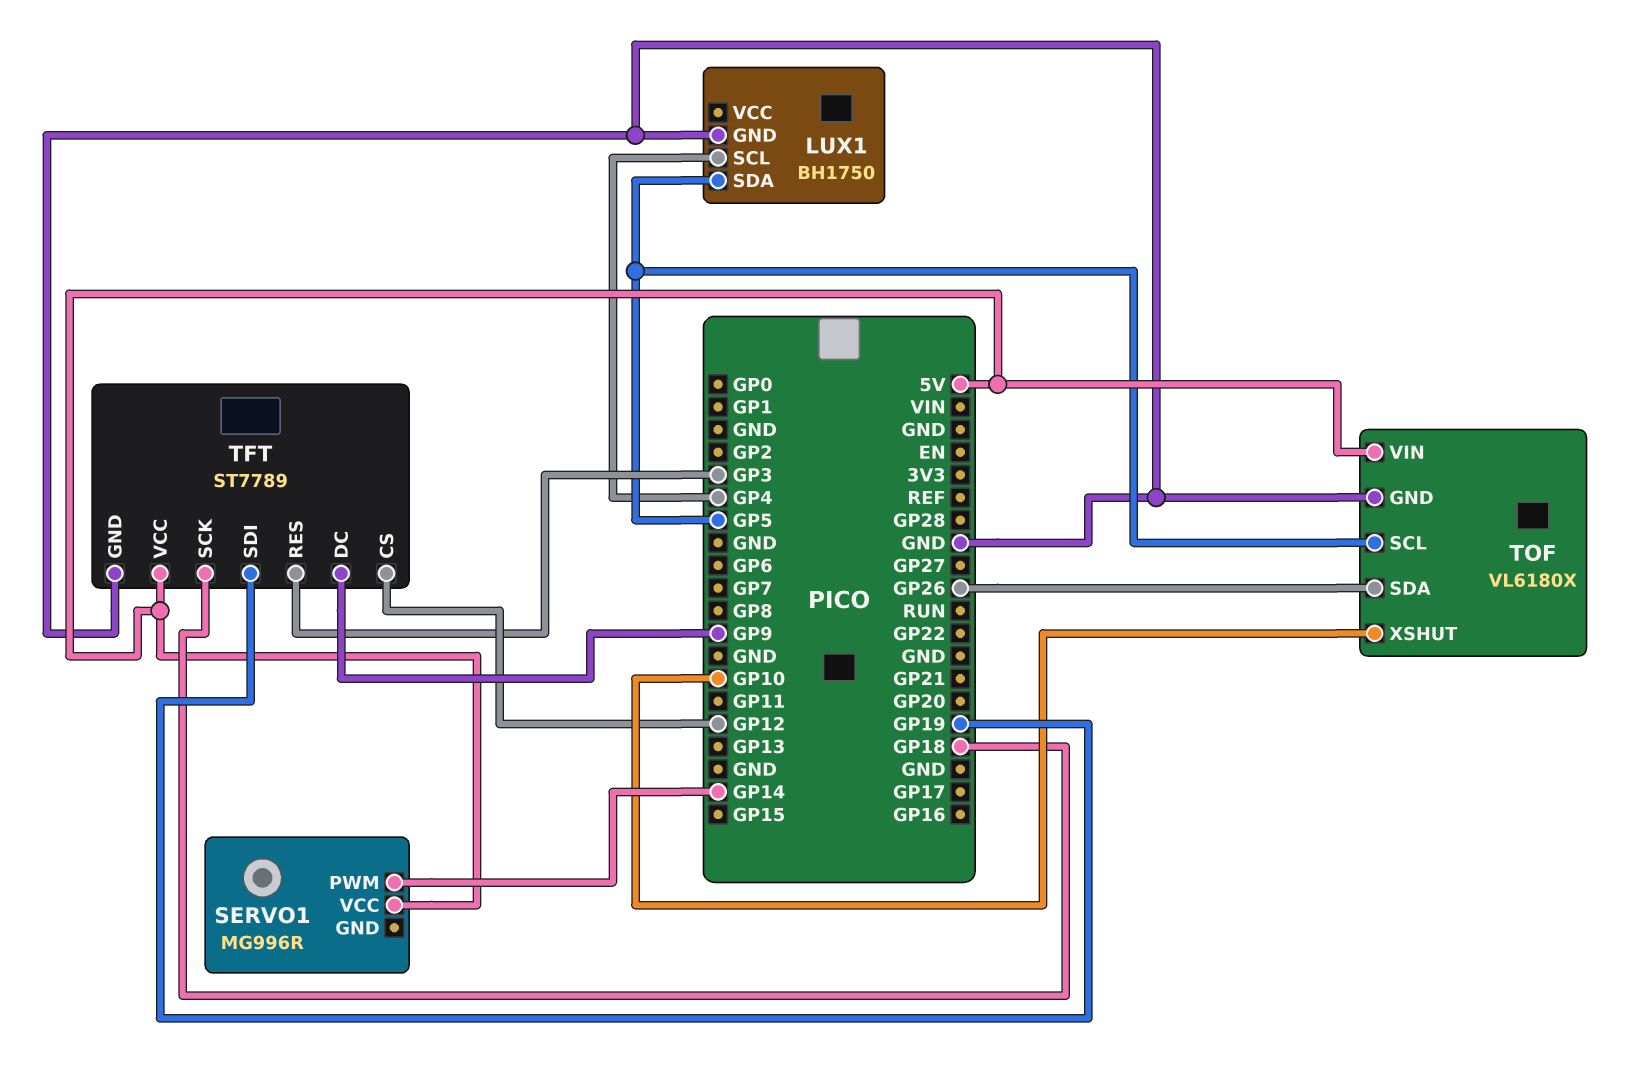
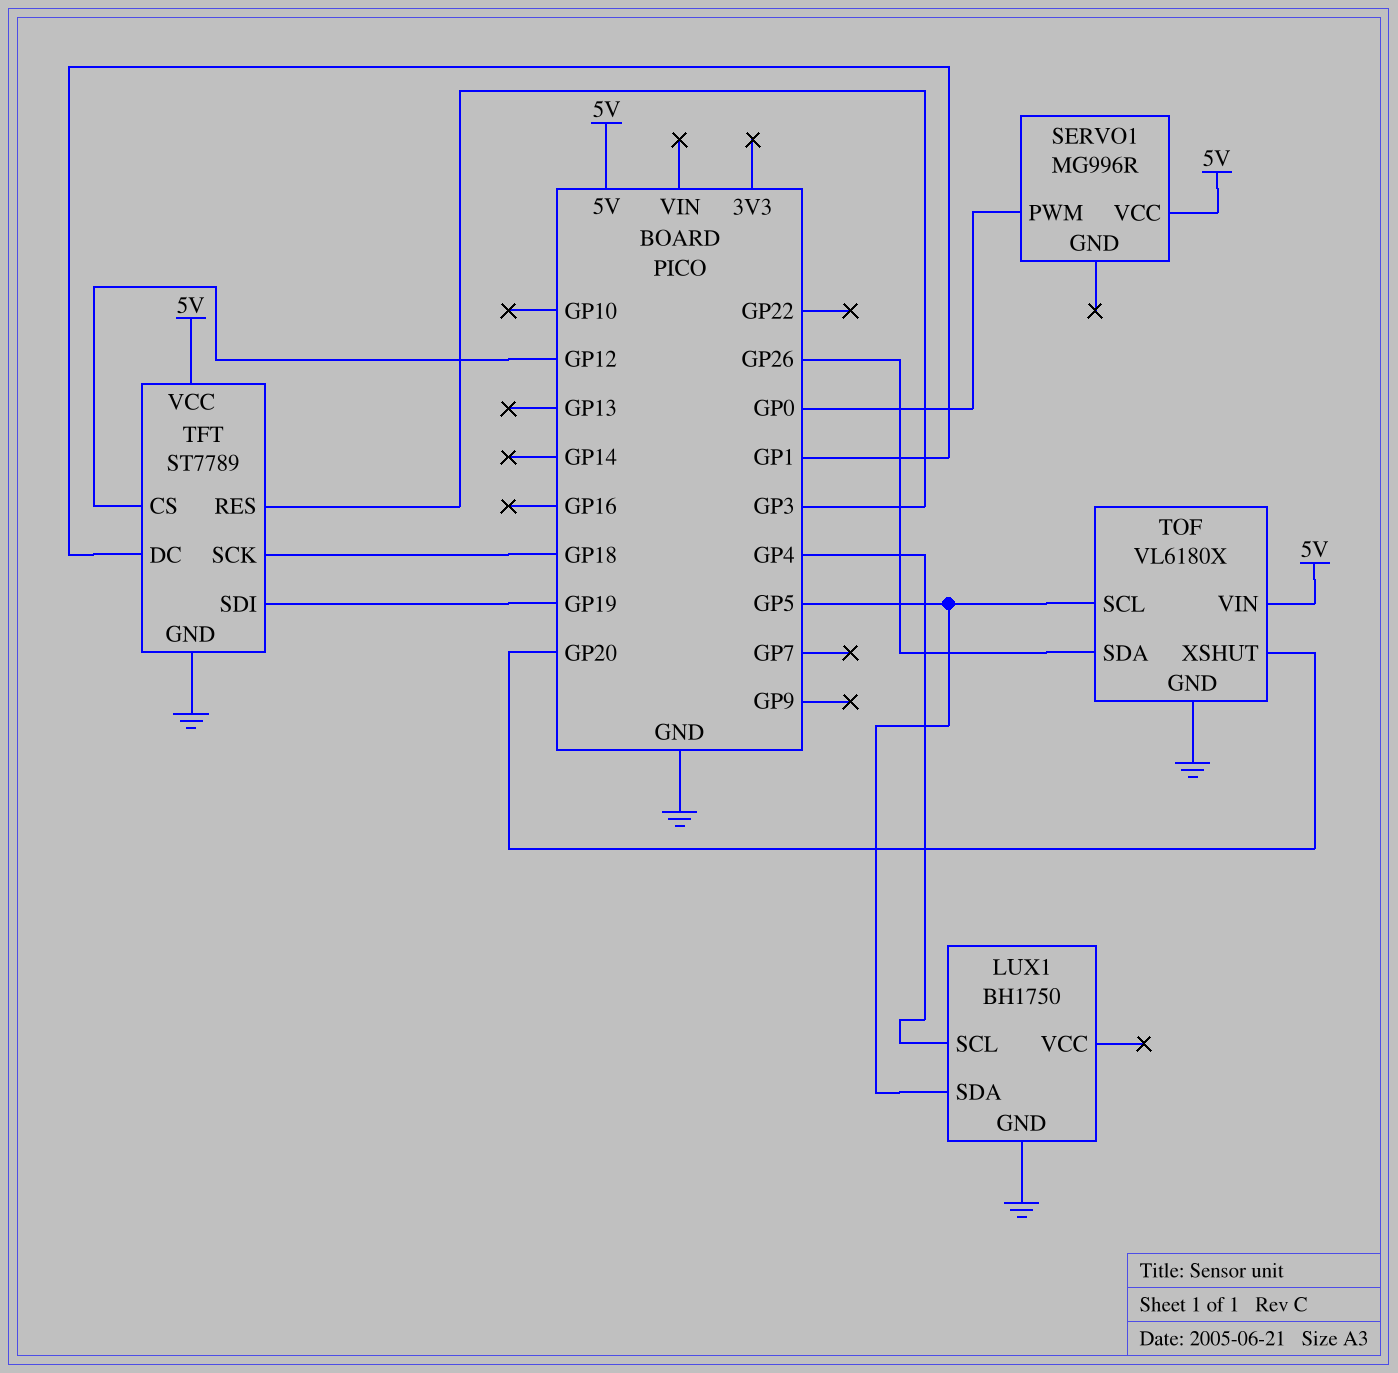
SERVO1 pin PWM: GP14 -> GP0
TFT pin DC: GP9 -> GP1
TOF pin XSHUT: GP10 -> GP20

